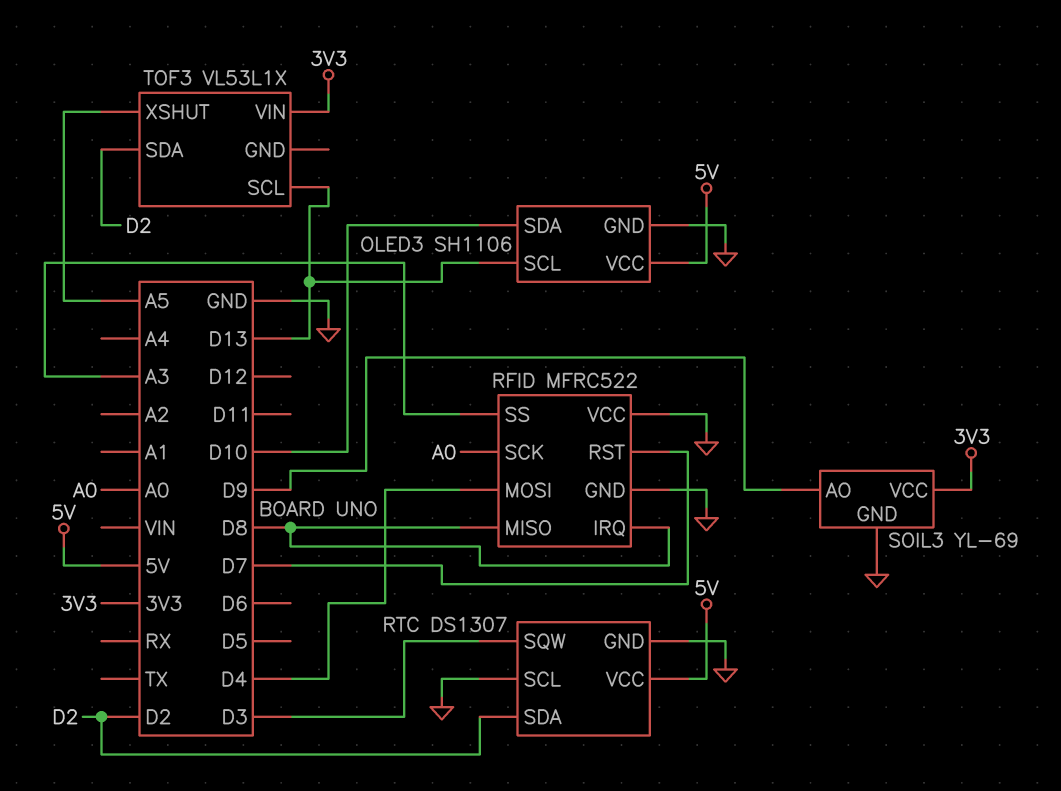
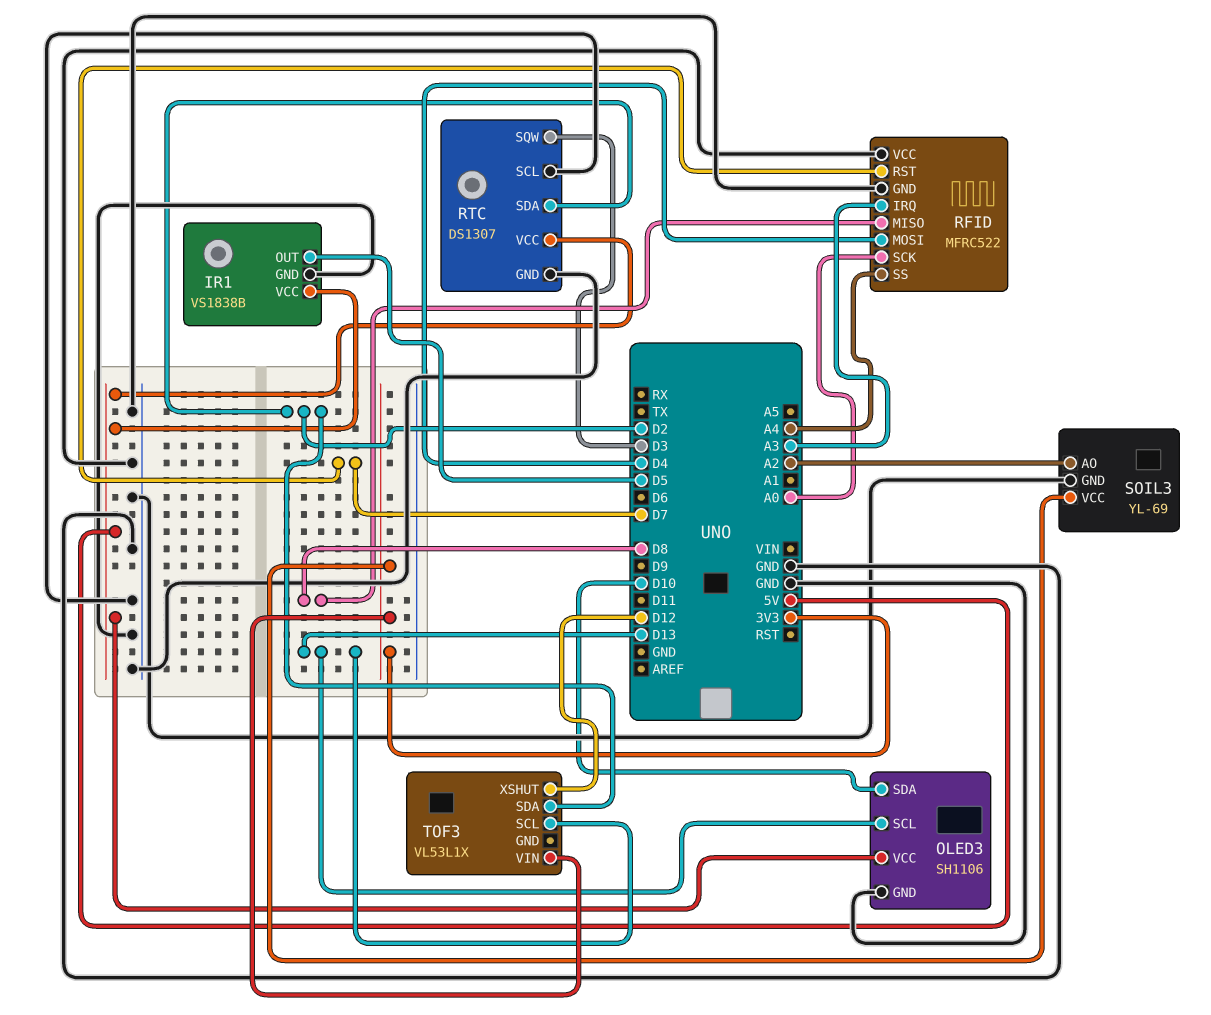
IR1: none -> VS1838B
IR1 pin GND: none -> GND
IR1 pin OUT: none -> D5
IR1 pin VCC: none -> 5V
RFID pin IRQ: D8 -> A3
RFID pin SS: A3 -> A4
SOIL3 pin AO: D9 -> A2
TOF3 pin XSHUT: A5 -> D12

